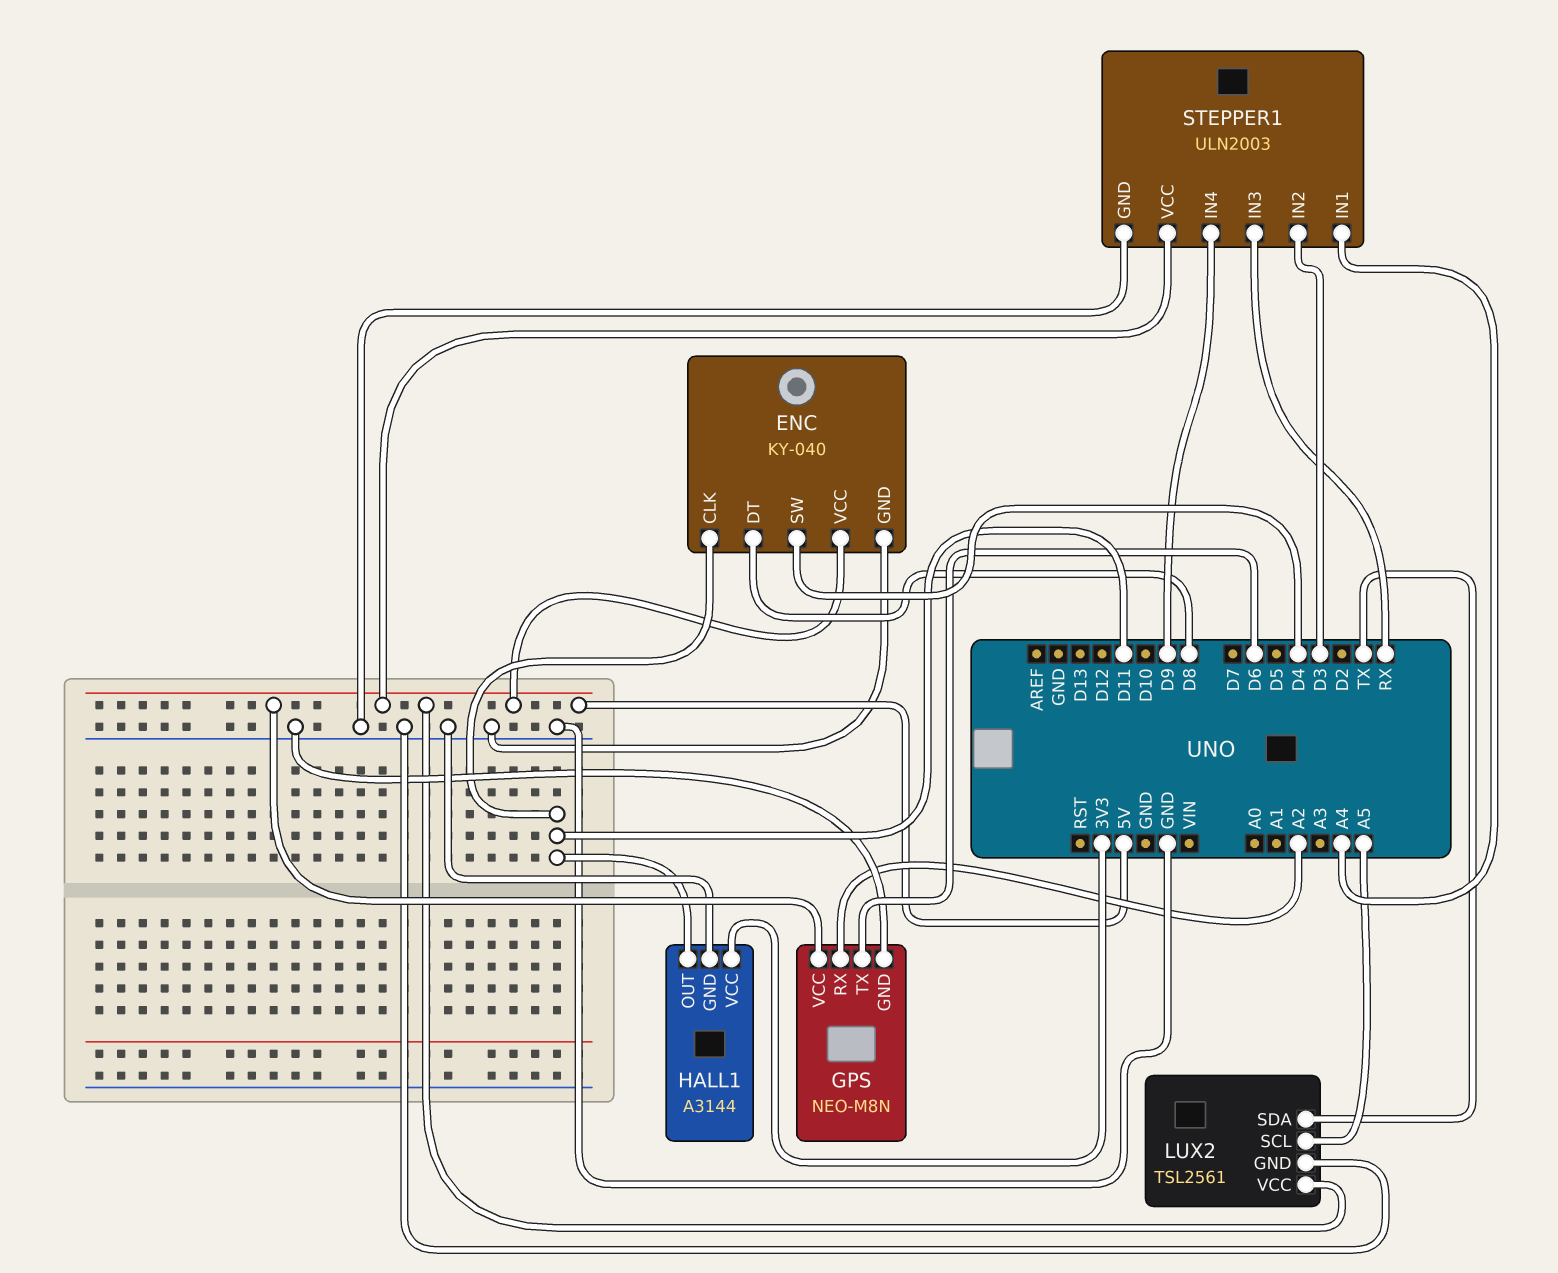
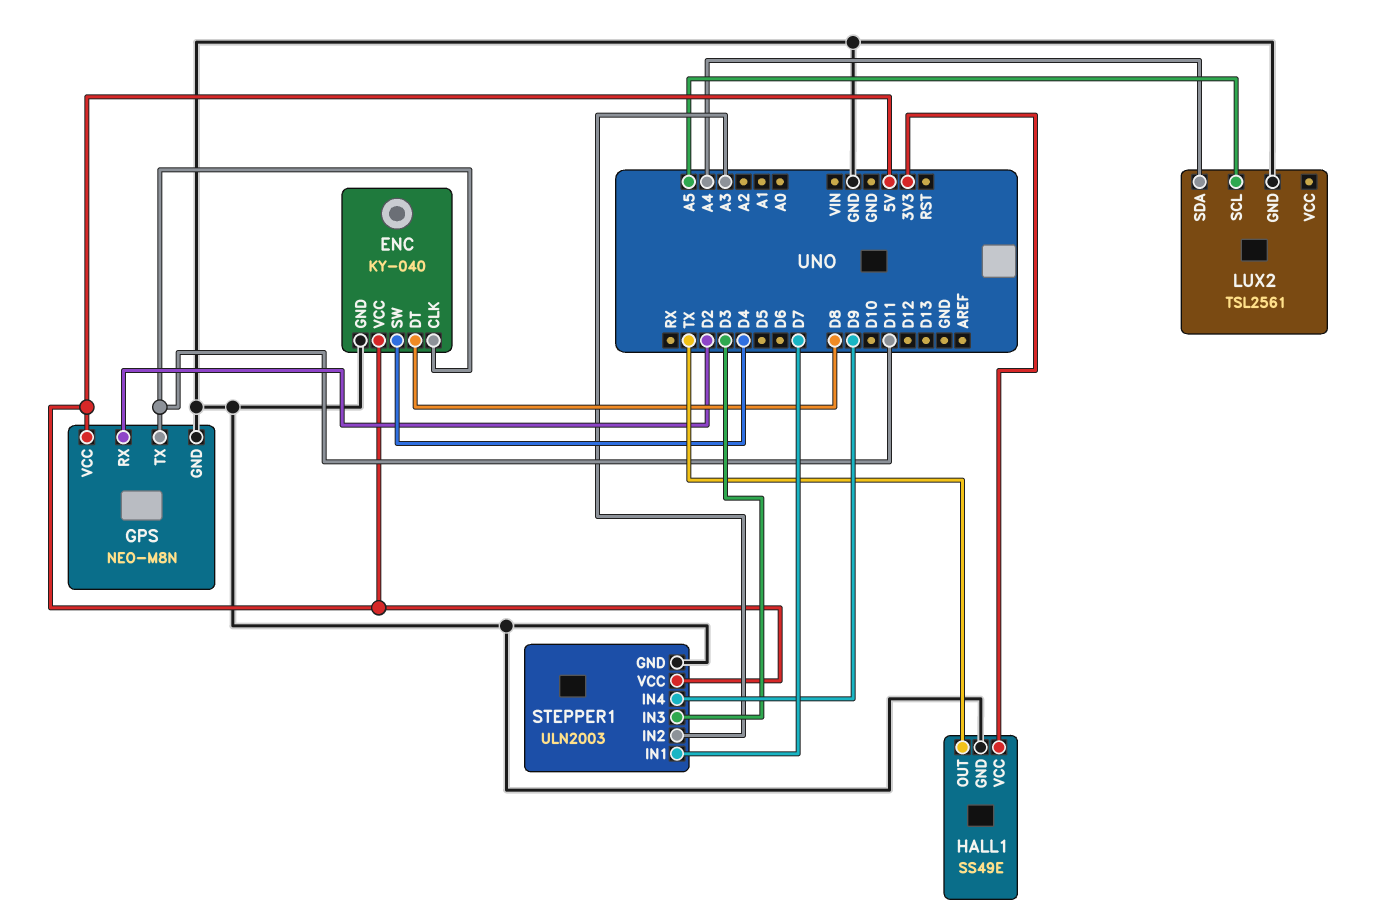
GPS pin RX: A2 -> D2
GPS pin TX: D6 -> D11
HALL1: A3144 -> SS49E
HALL1 pin OUT: D11 -> TX
LUX2 pin SDA: TX -> A4
LUX2 pin VCC: 5V -> none
STEPPER1 pin IN1: A4 -> D7
STEPPER1 pin IN2: D3 -> A3
STEPPER1 pin IN3: RX -> D3

